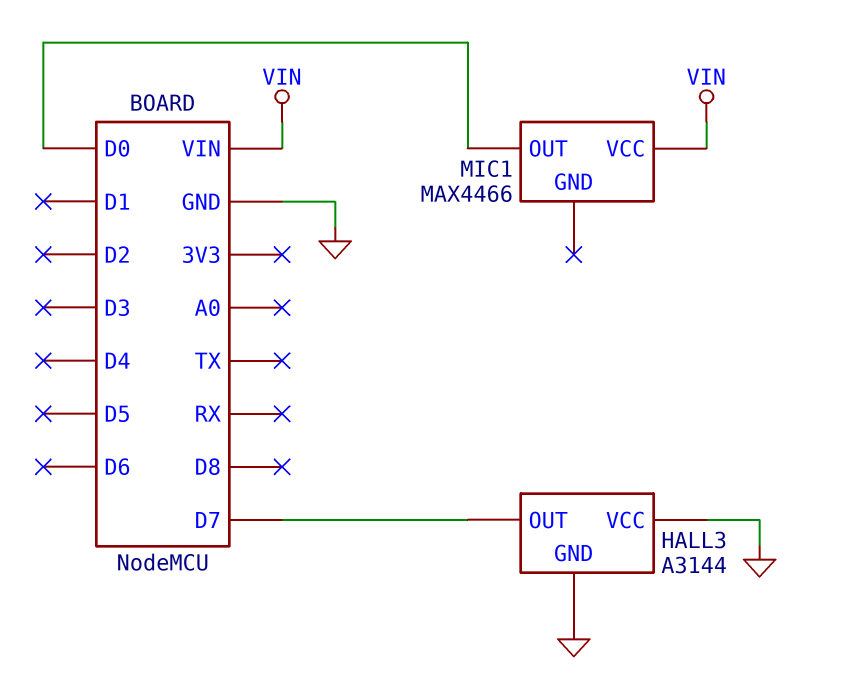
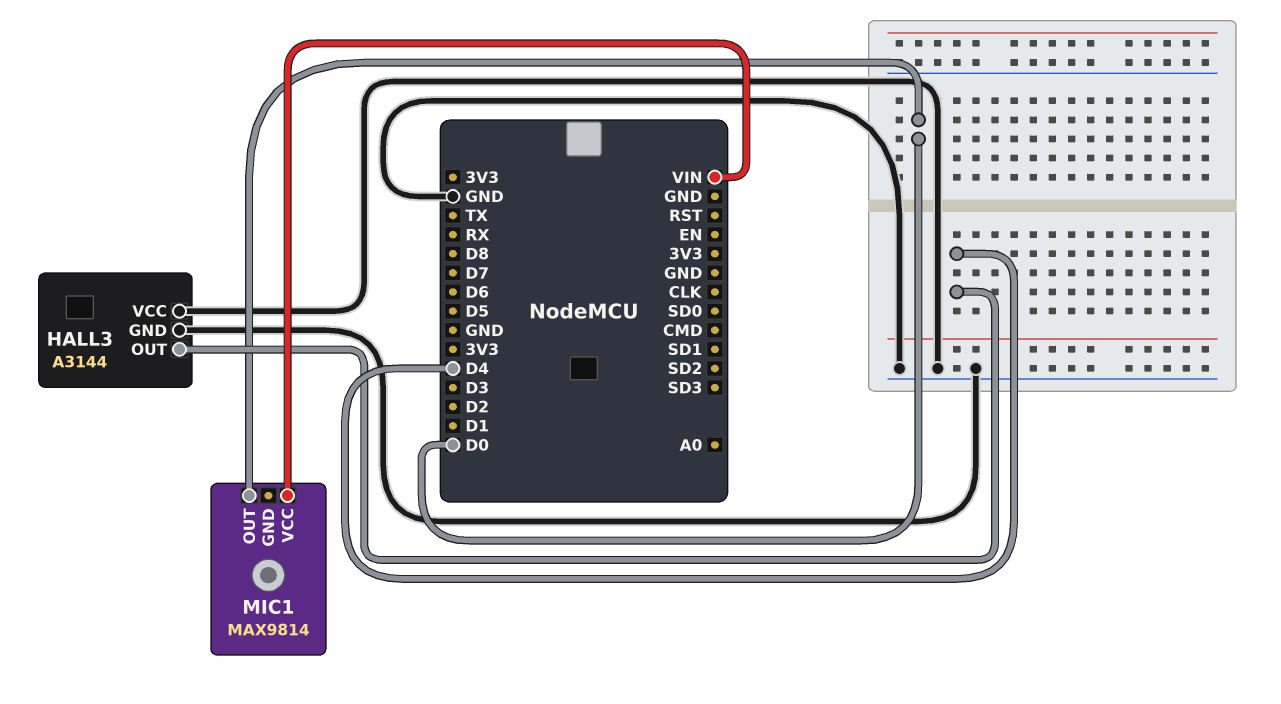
HALL3 pin OUT: D7 -> D4
MIC1: MAX4466 -> MAX9814

